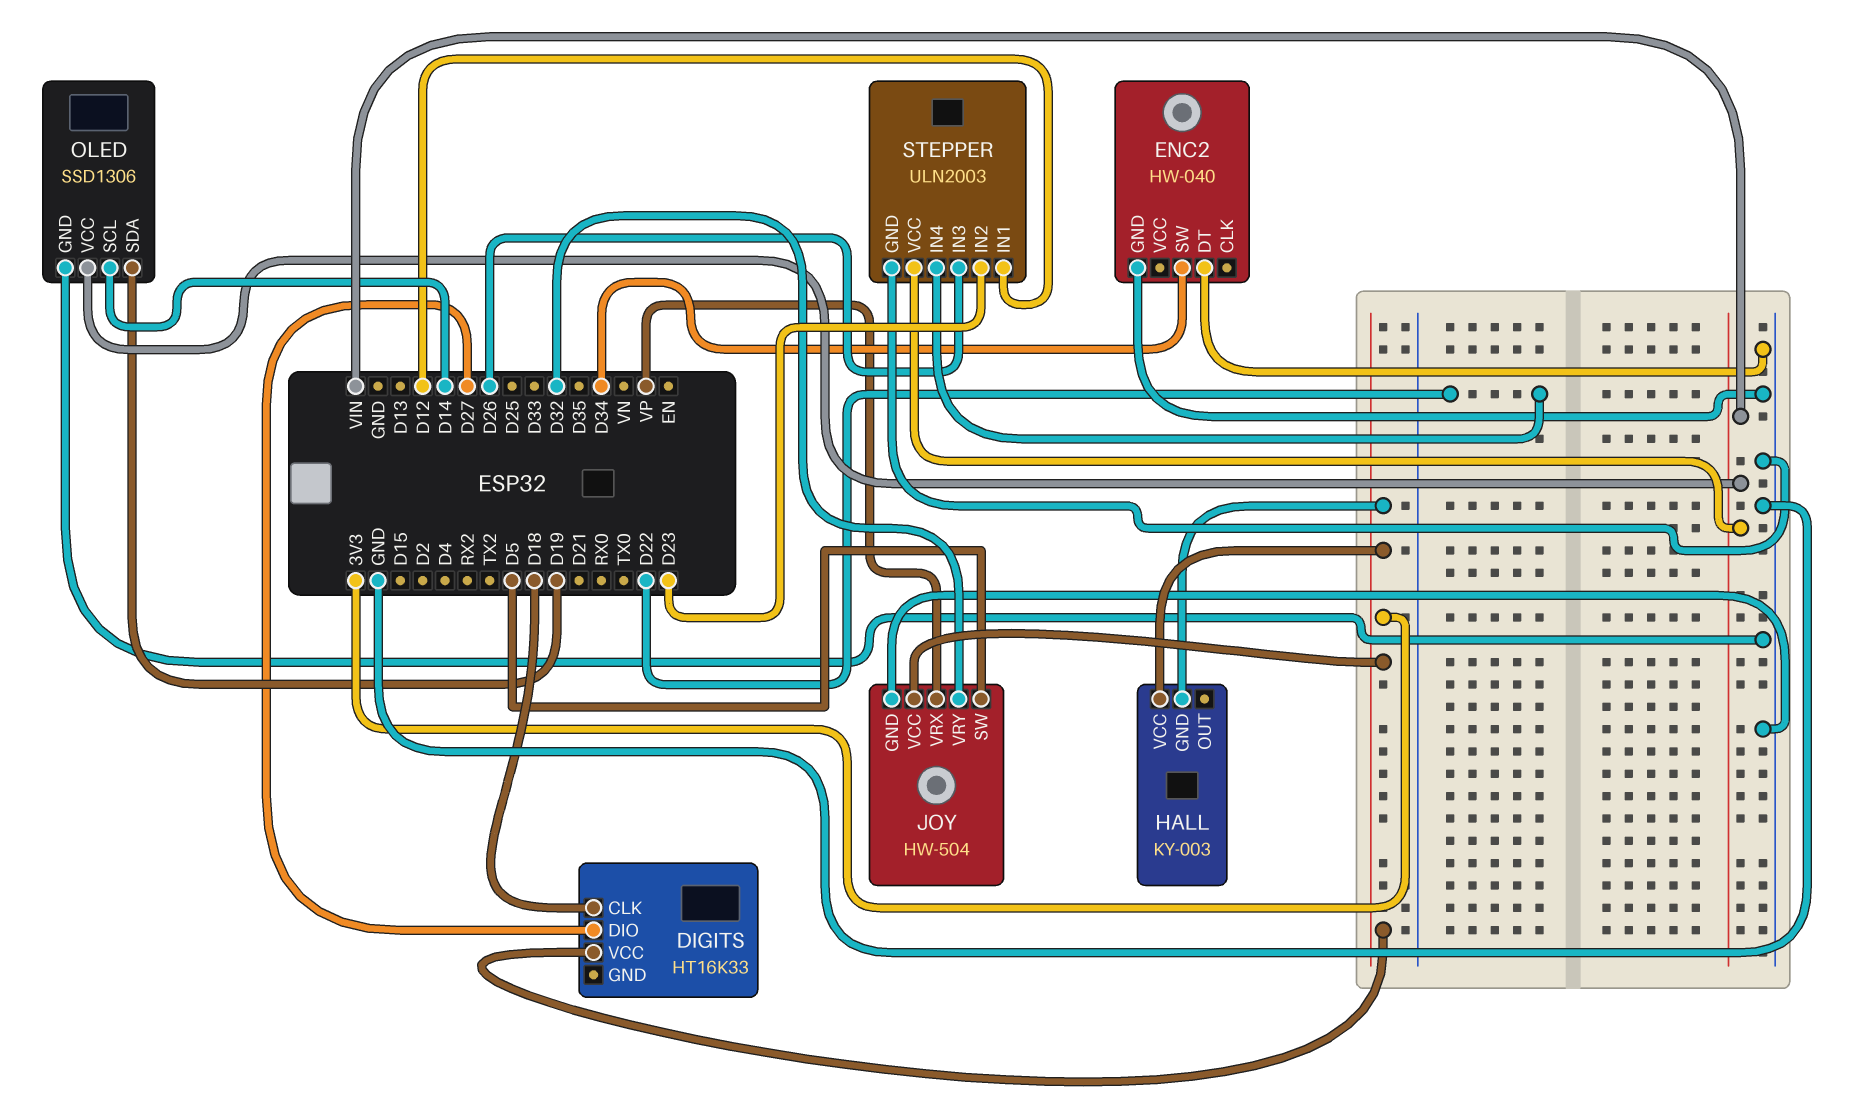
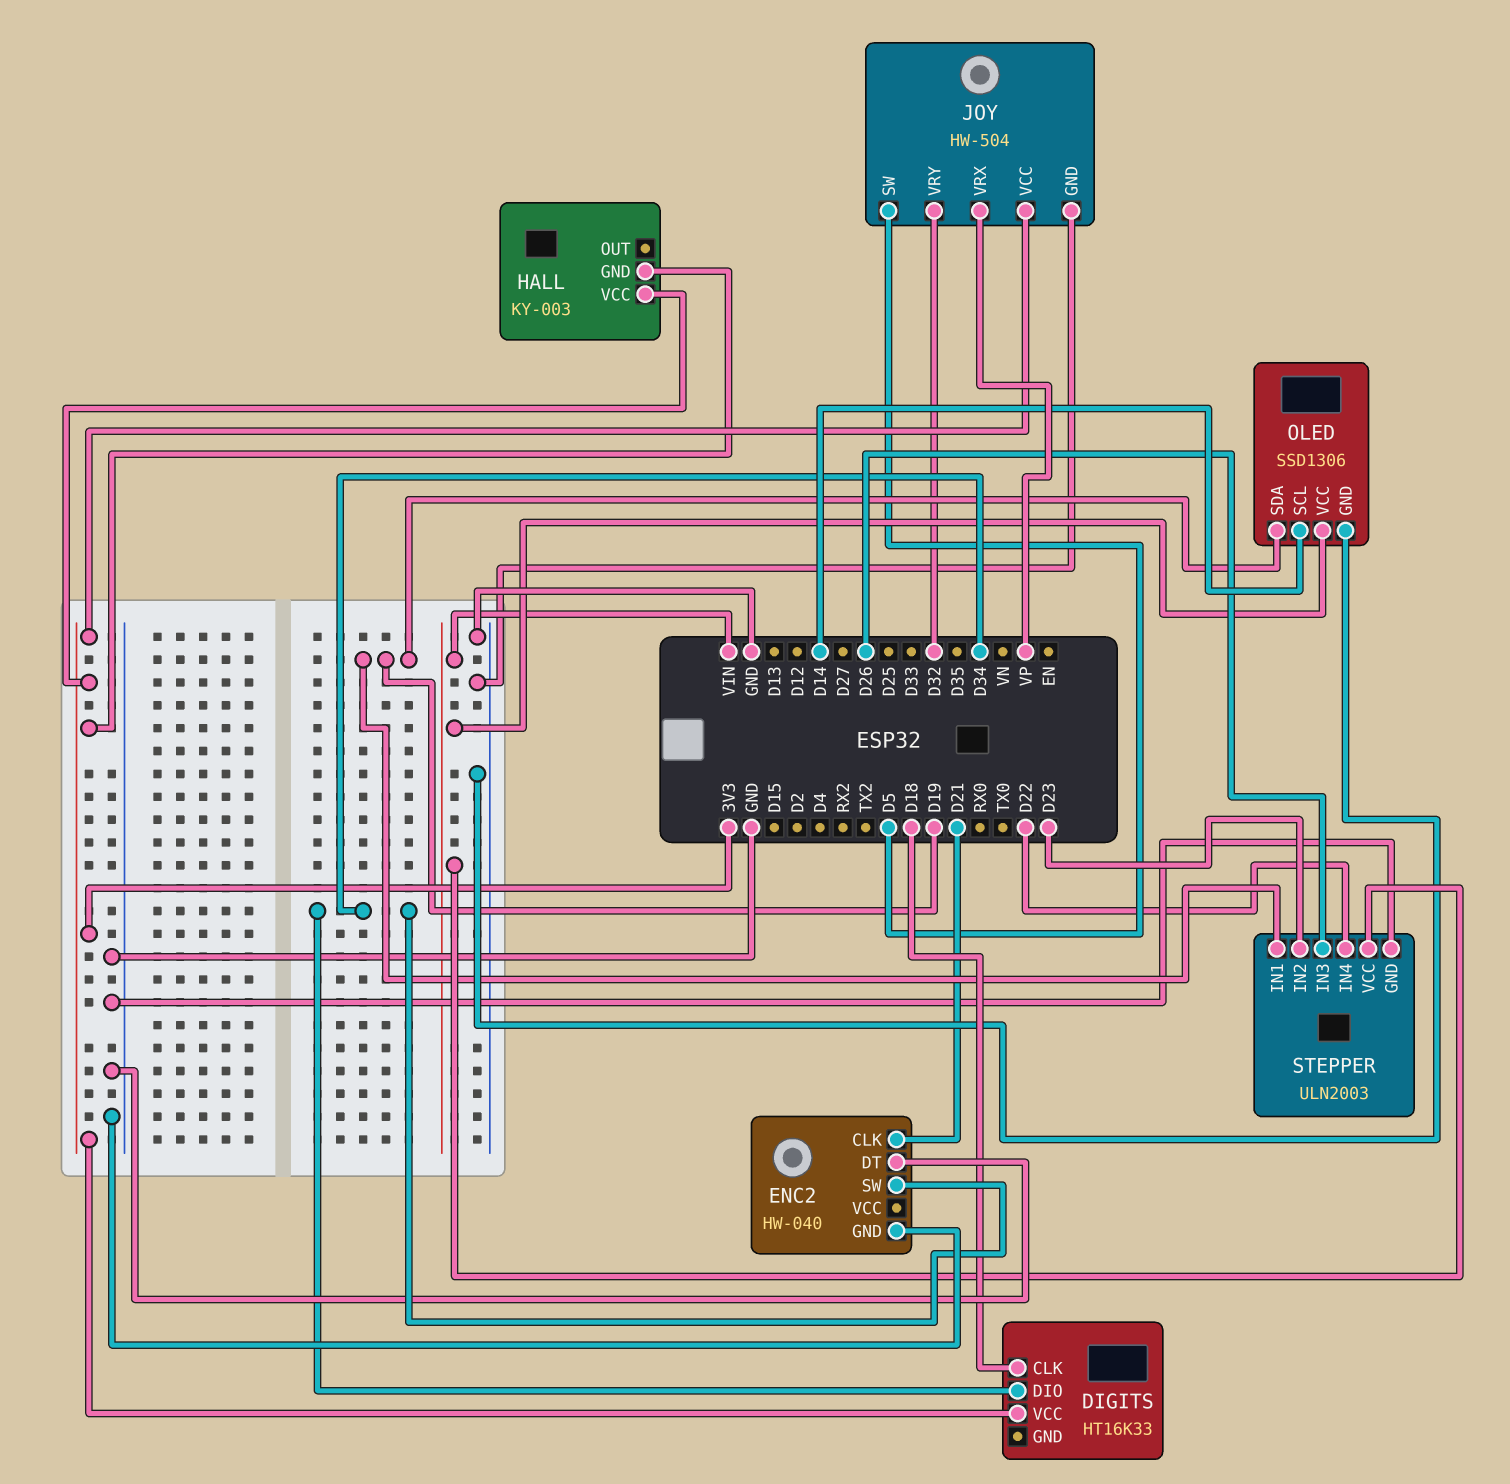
DIGITS pin DIO: D27 -> D34
ENC2 pin CLK: none -> D21
STEPPER pin IN1: D12 -> D19

